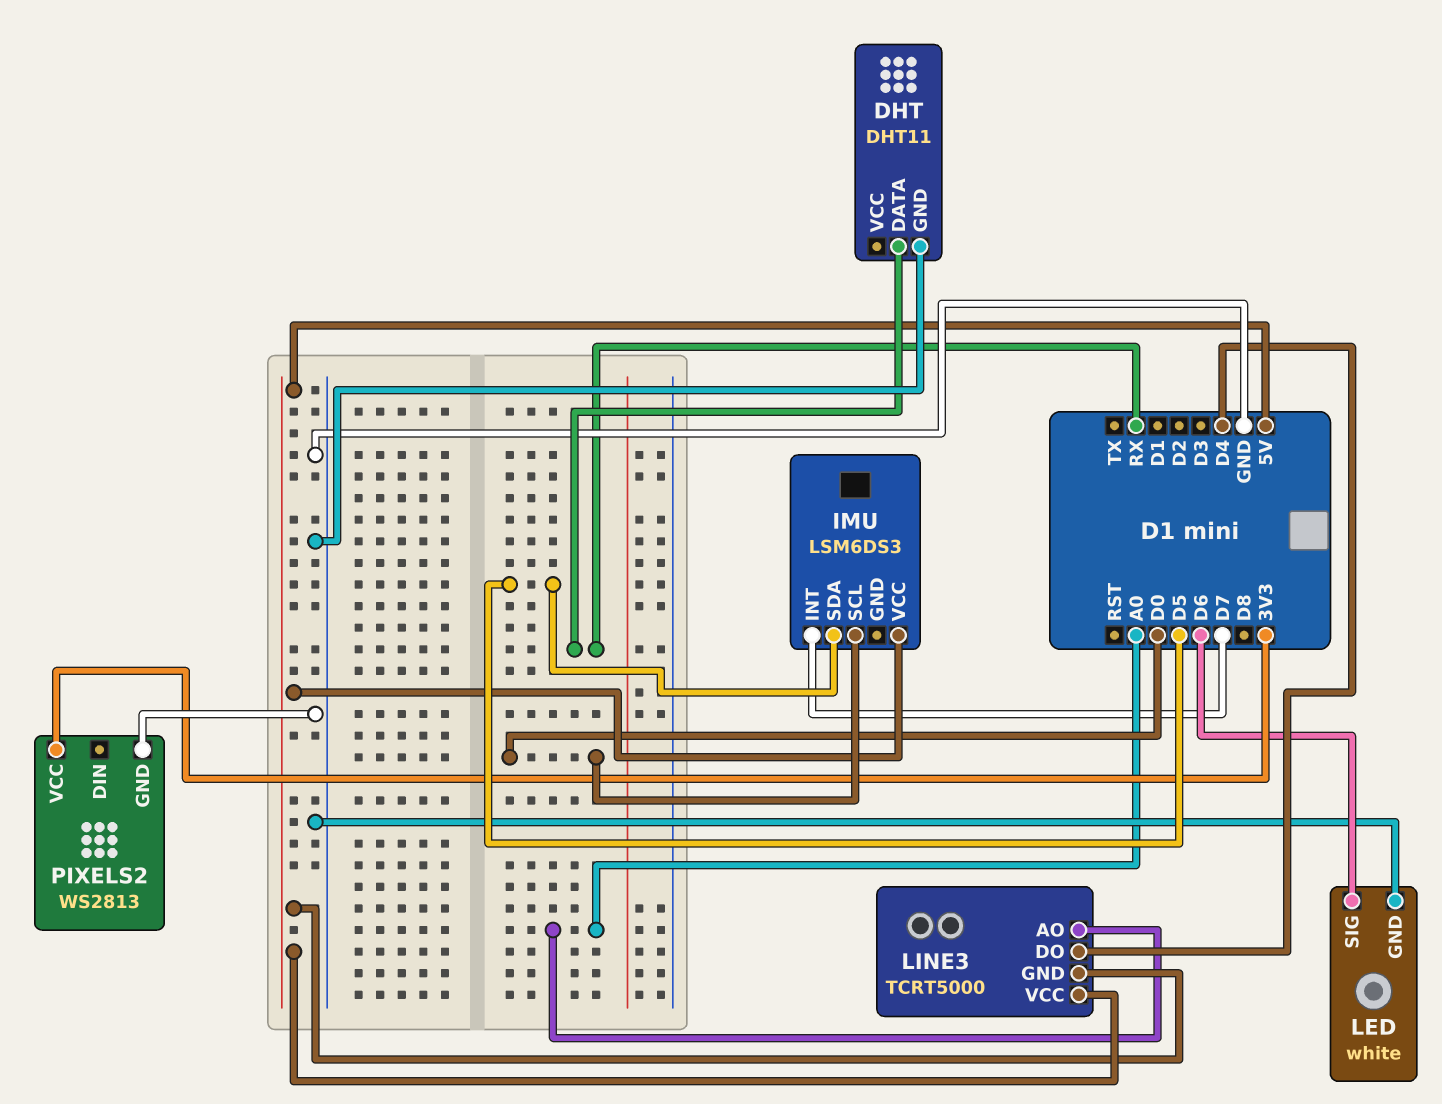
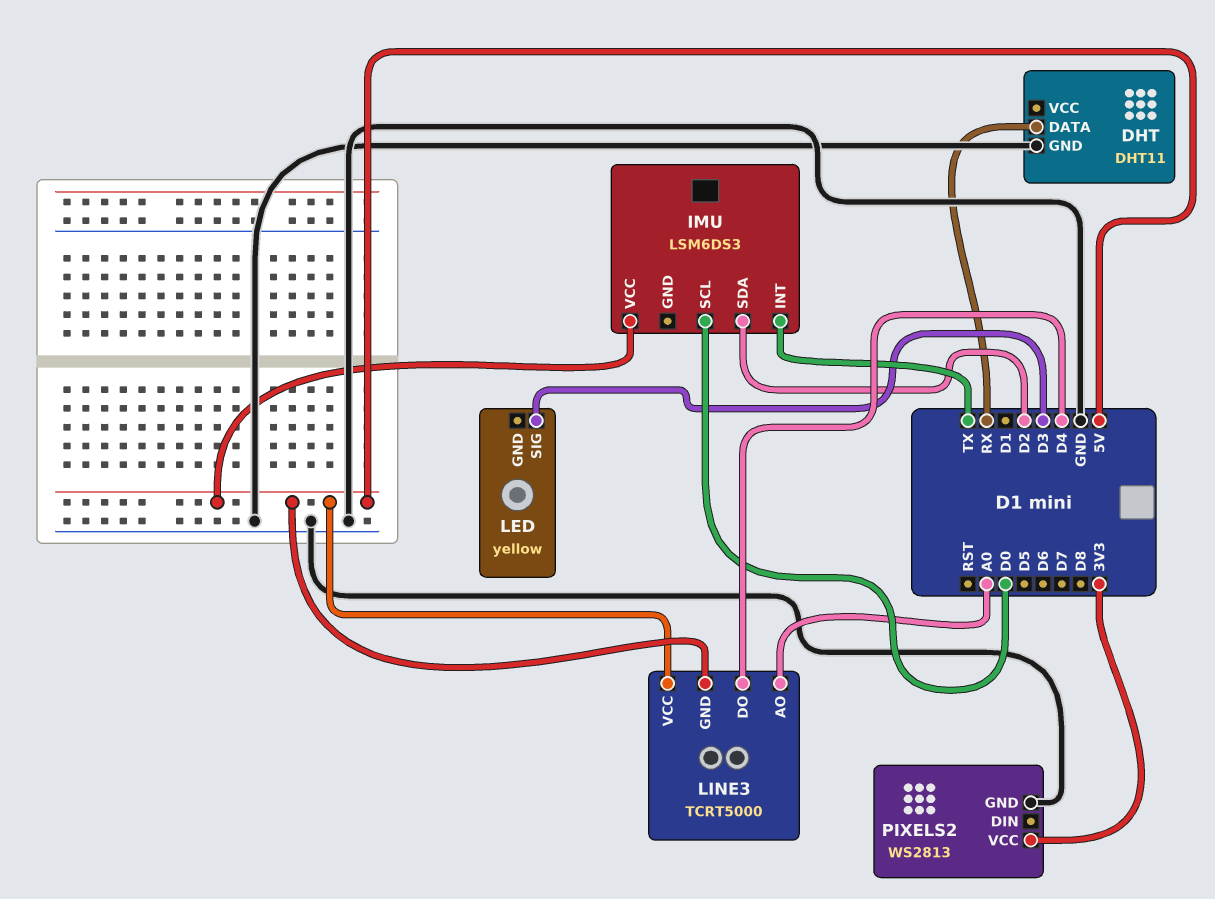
IMU pin INT: D7 -> TX
IMU pin SDA: D5 -> D2
LED: white -> yellow
LED pin GND: GND -> none
LED pin SIG: D6 -> D3

